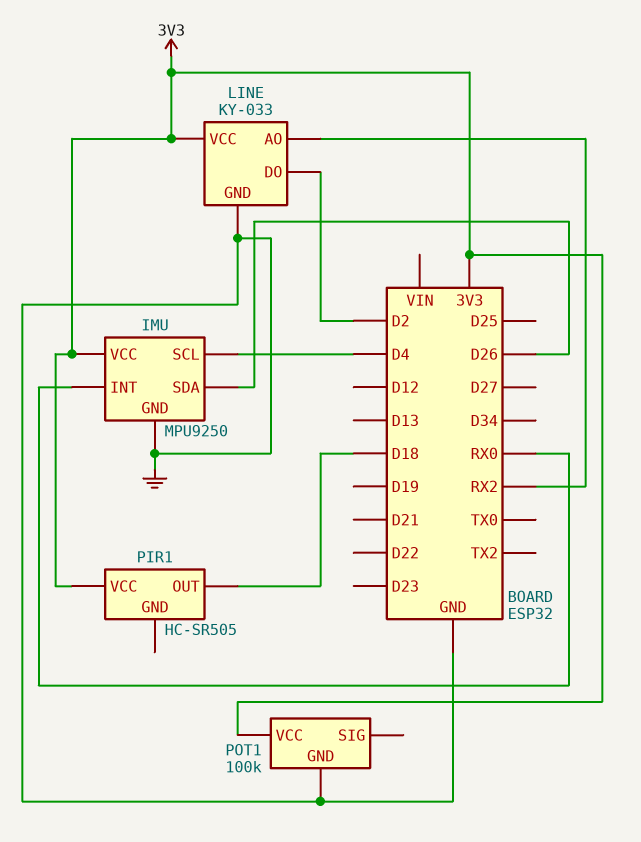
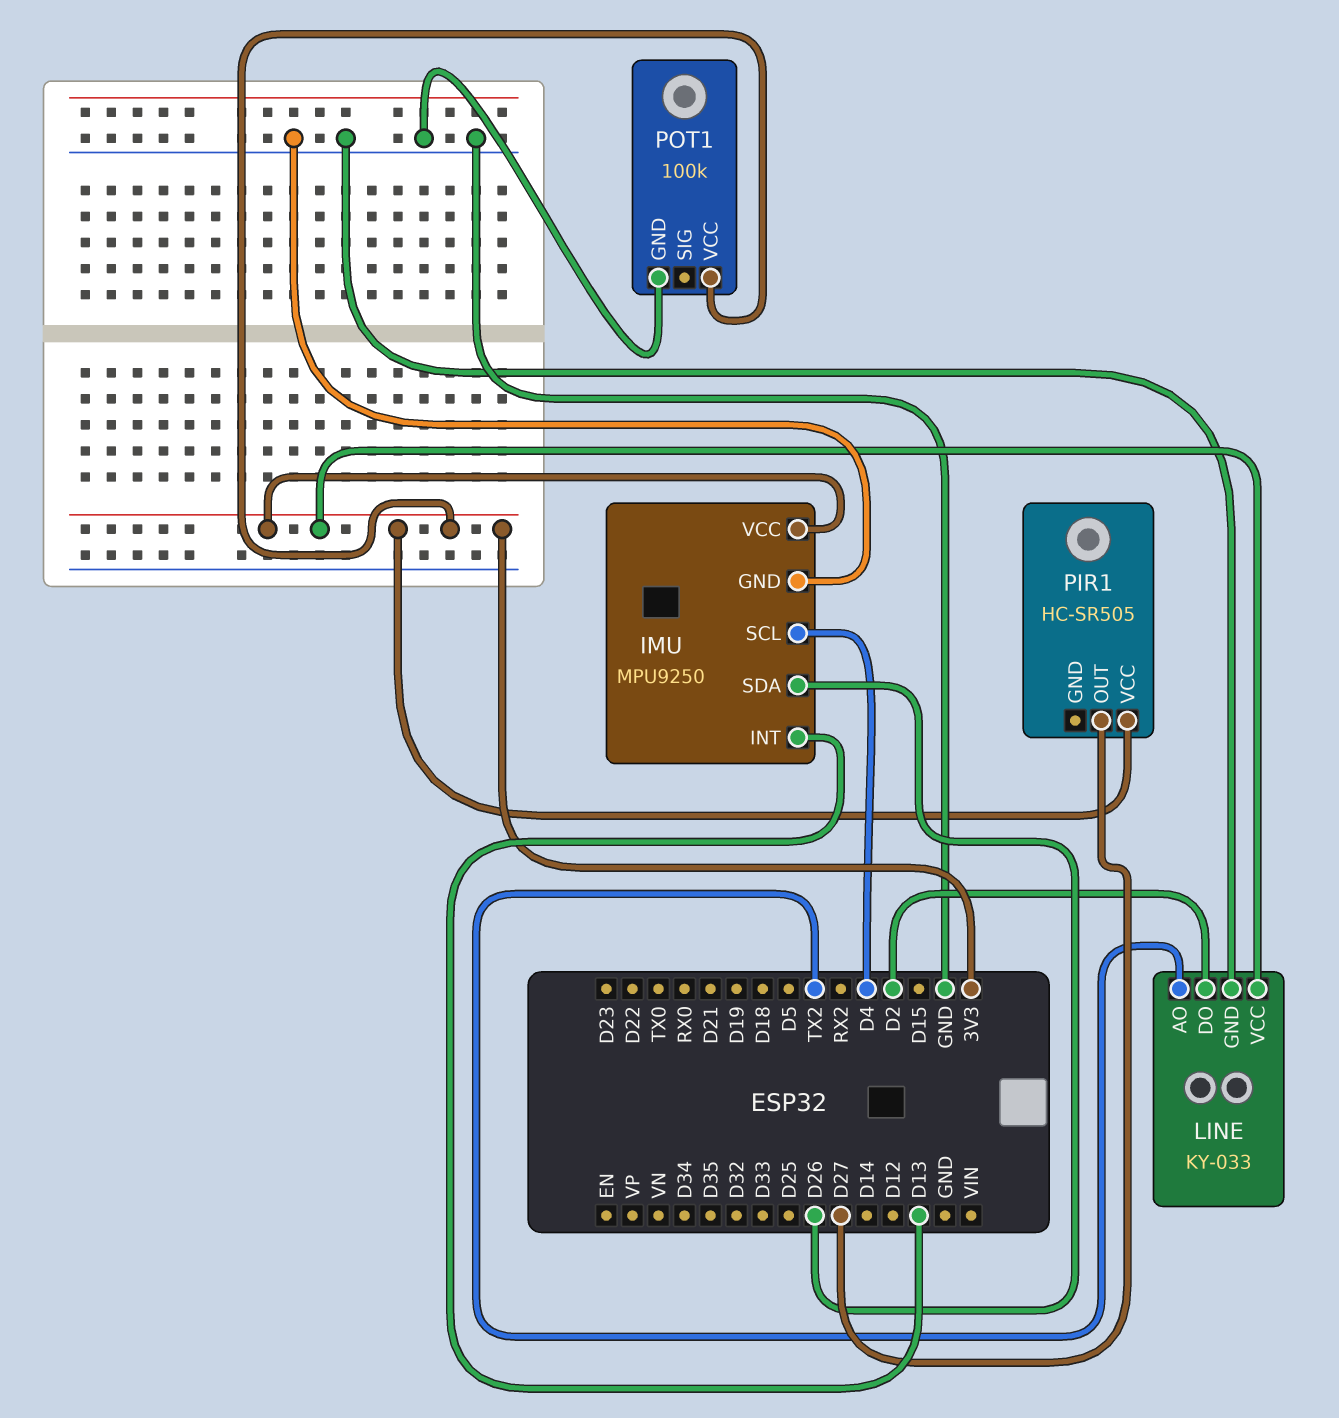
IMU pin INT: RX0 -> D13
LINE pin AO: RX2 -> TX2
PIR1 pin OUT: D18 -> D27

